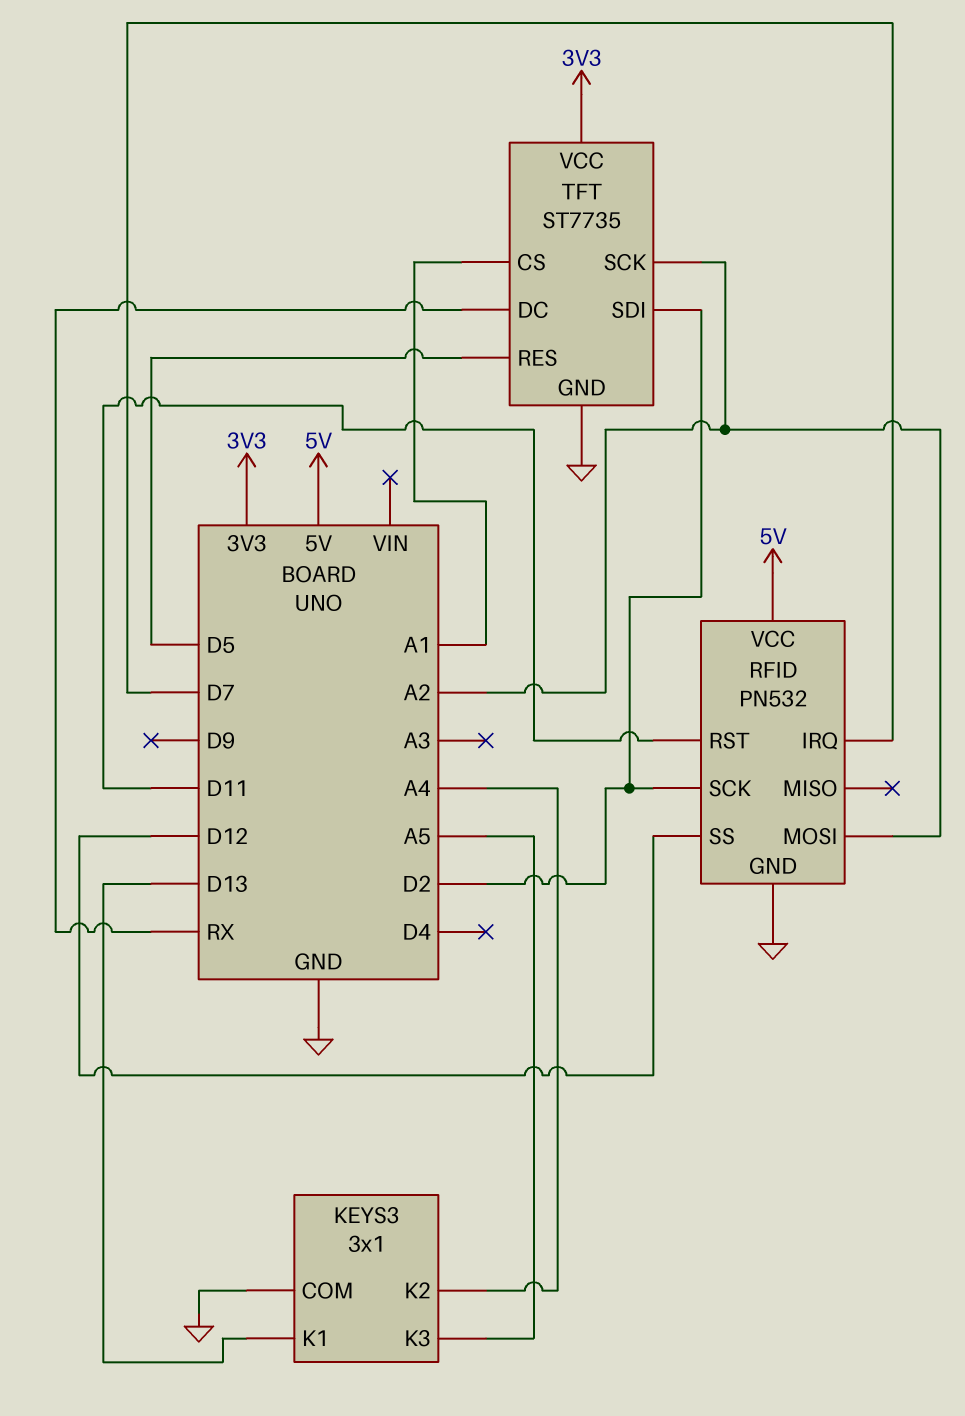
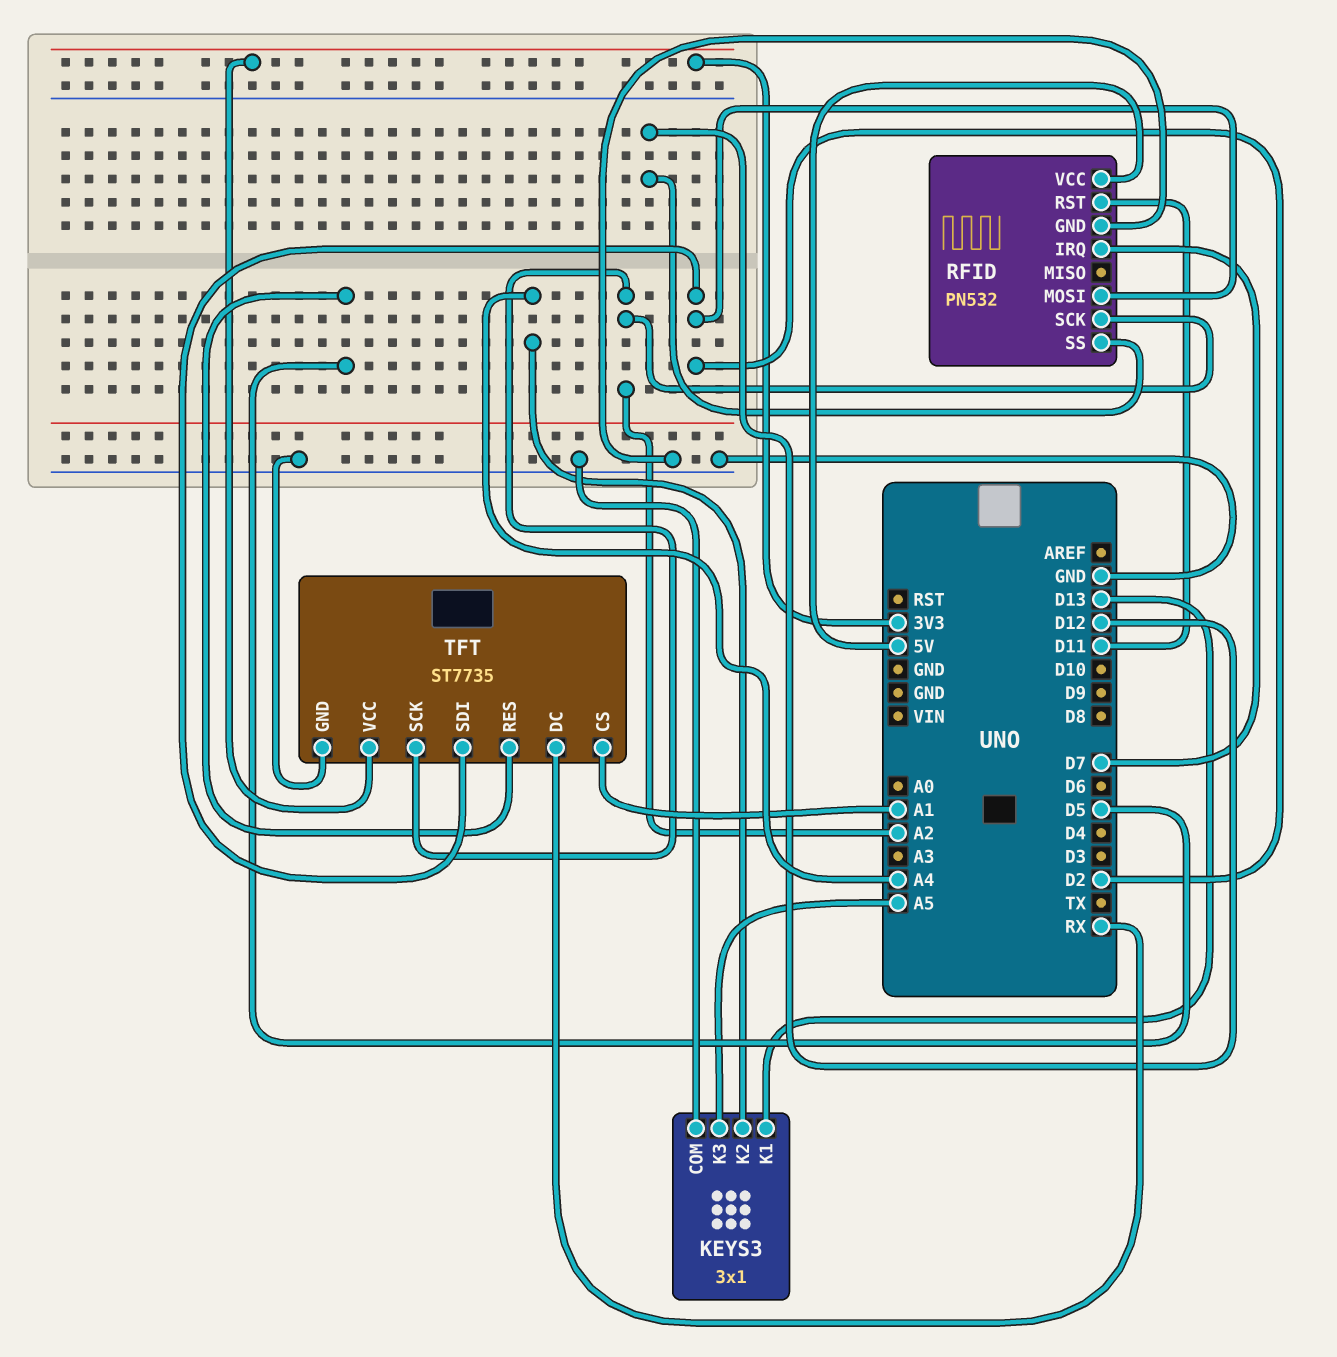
RFID pin MOSI: A2 -> D2
RFID pin SCK: D2 -> A2

